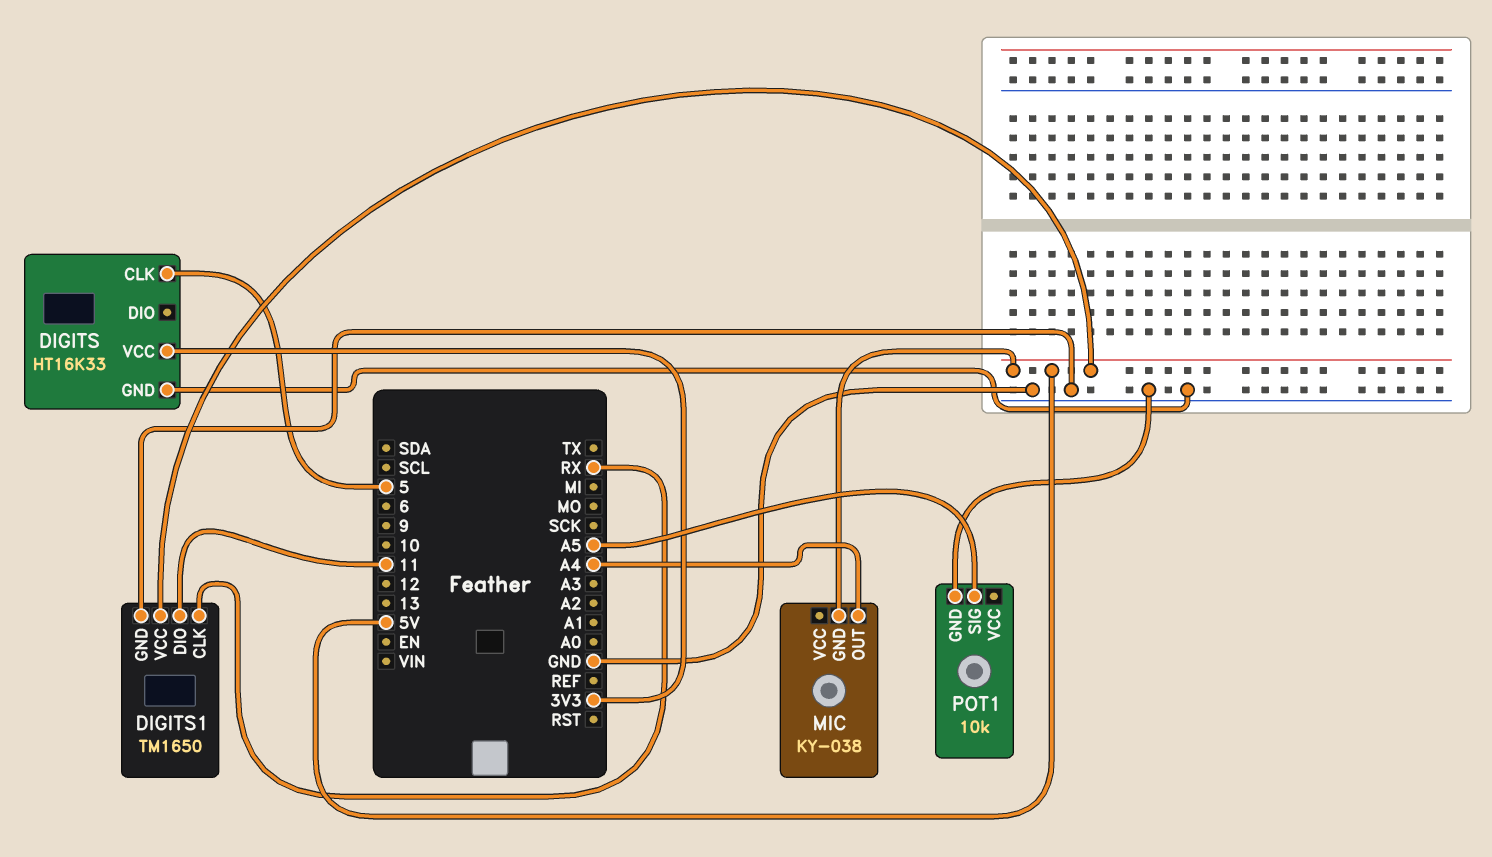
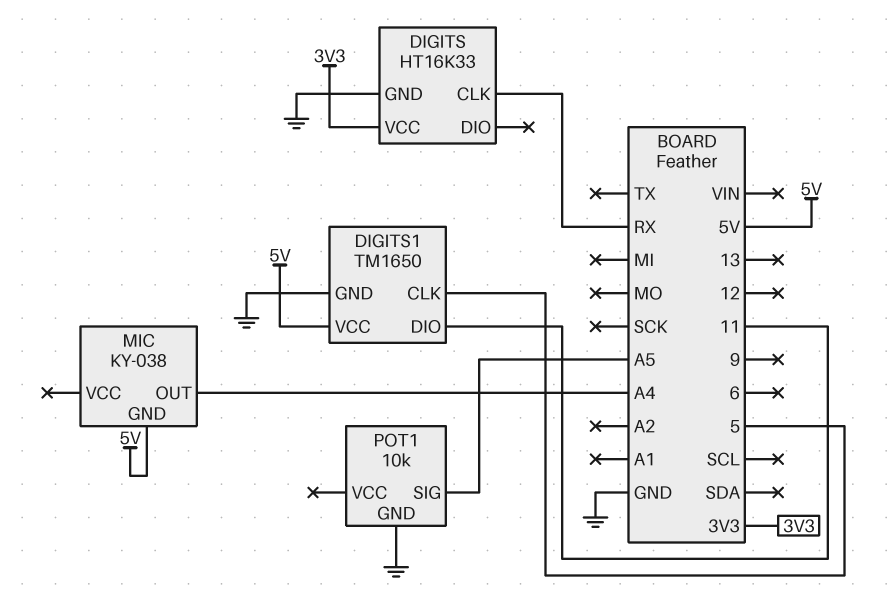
DIGITS pin CLK: 5 -> RX
DIGITS1 pin CLK: RX -> 5

